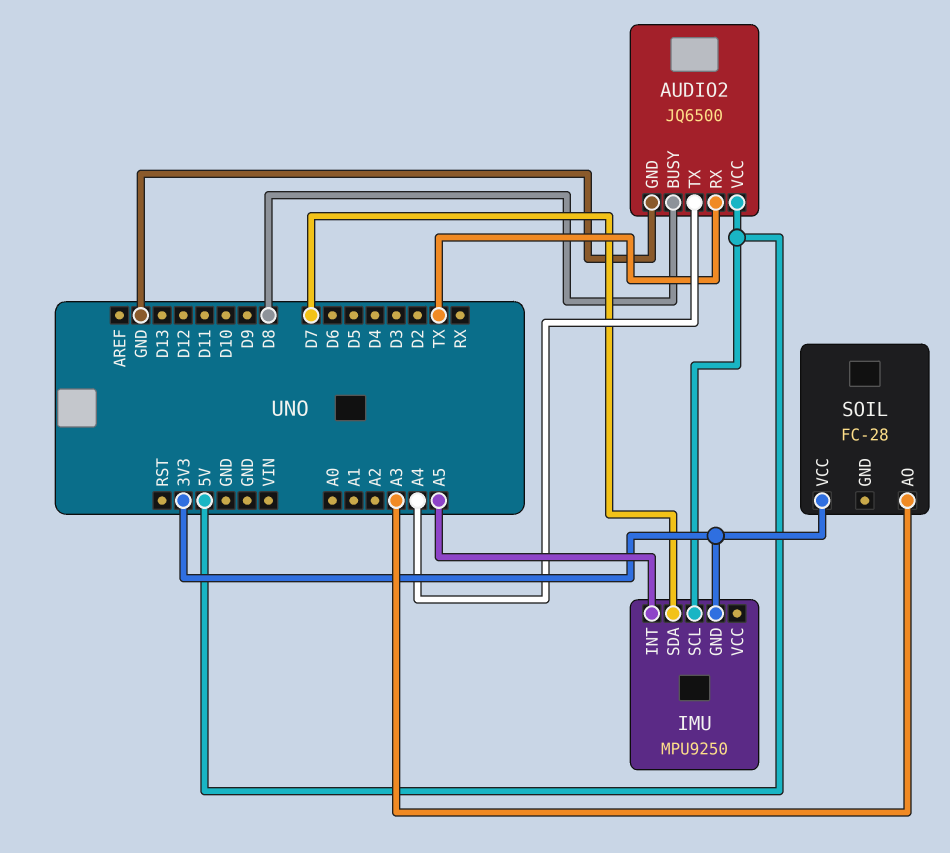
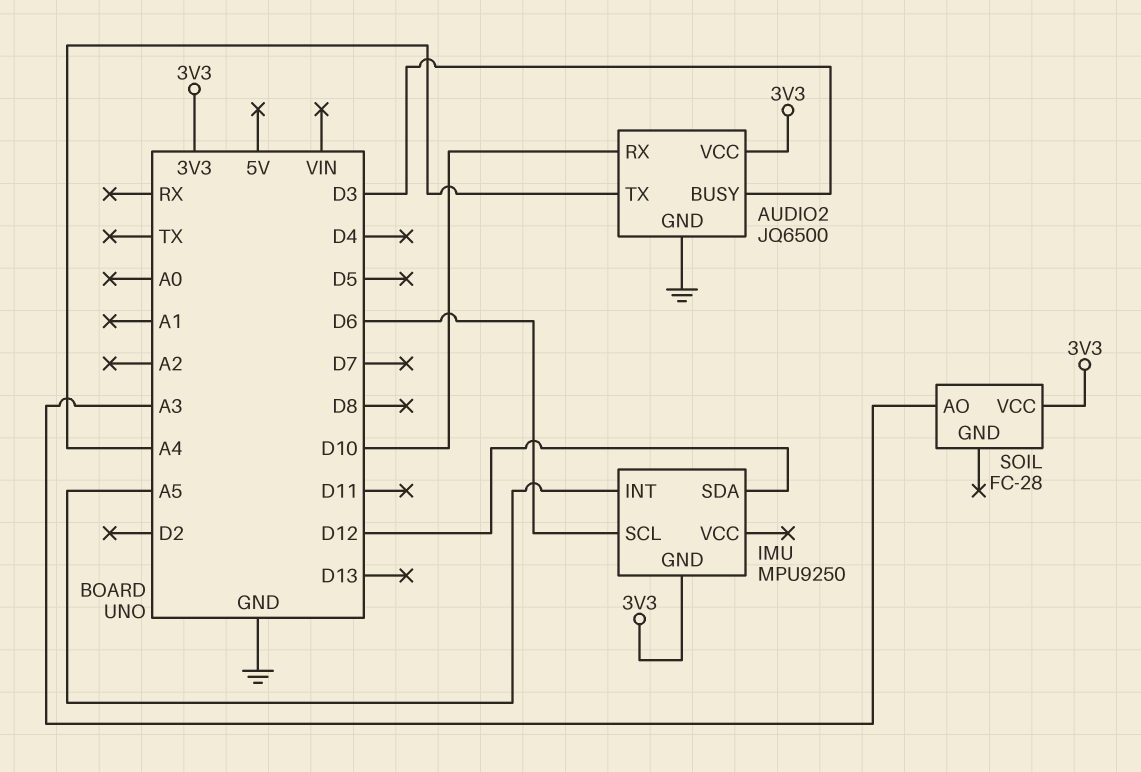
AUDIO2 pin BUSY: D8 -> D3
AUDIO2 pin RX: TX -> D10
AUDIO2 pin VCC: 5V -> 3V3
IMU pin SCL: 5V -> D6
IMU pin SDA: D7 -> D12

